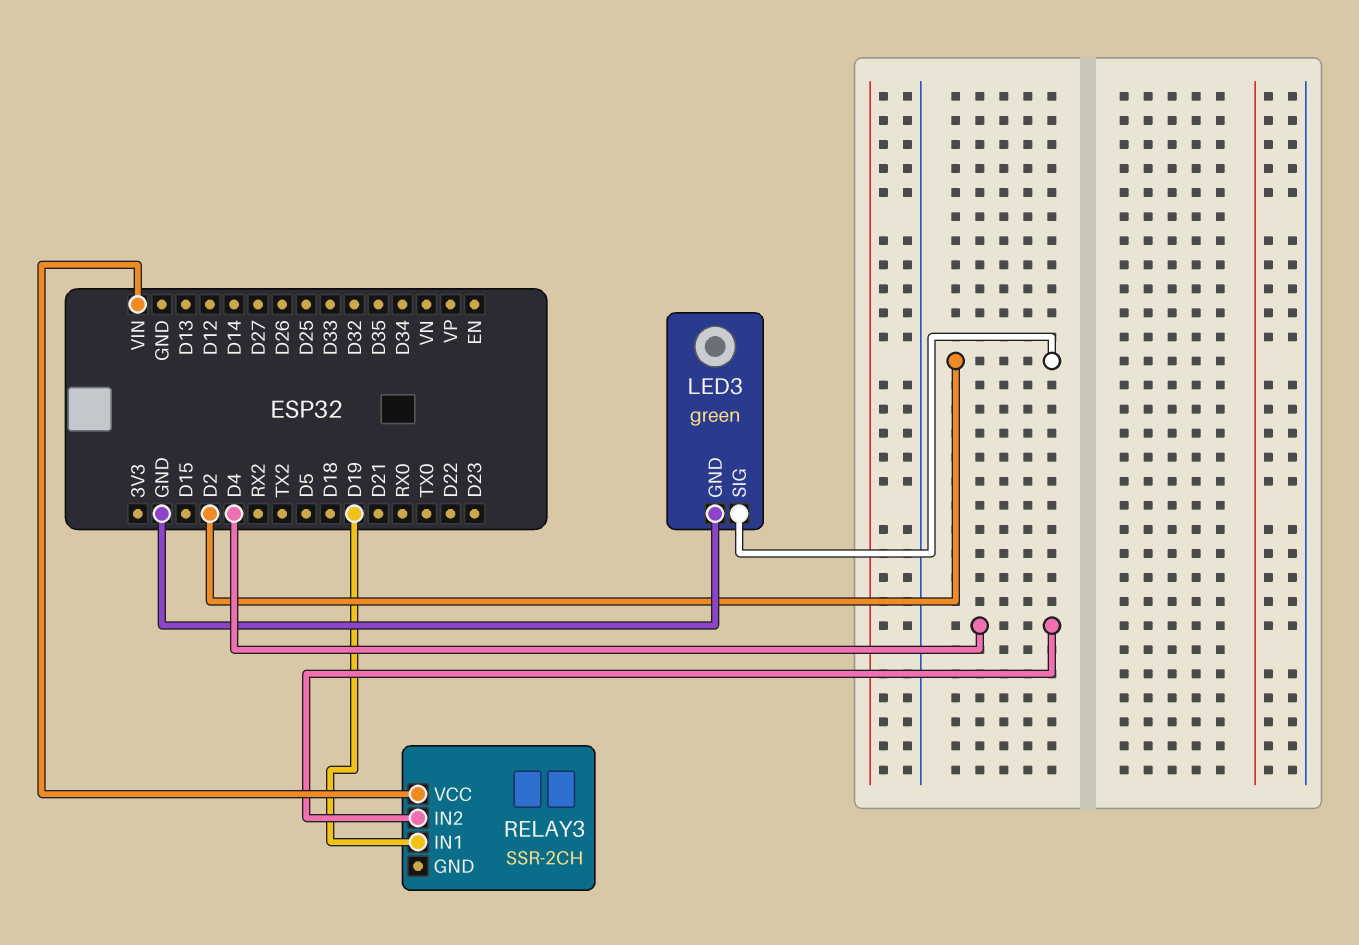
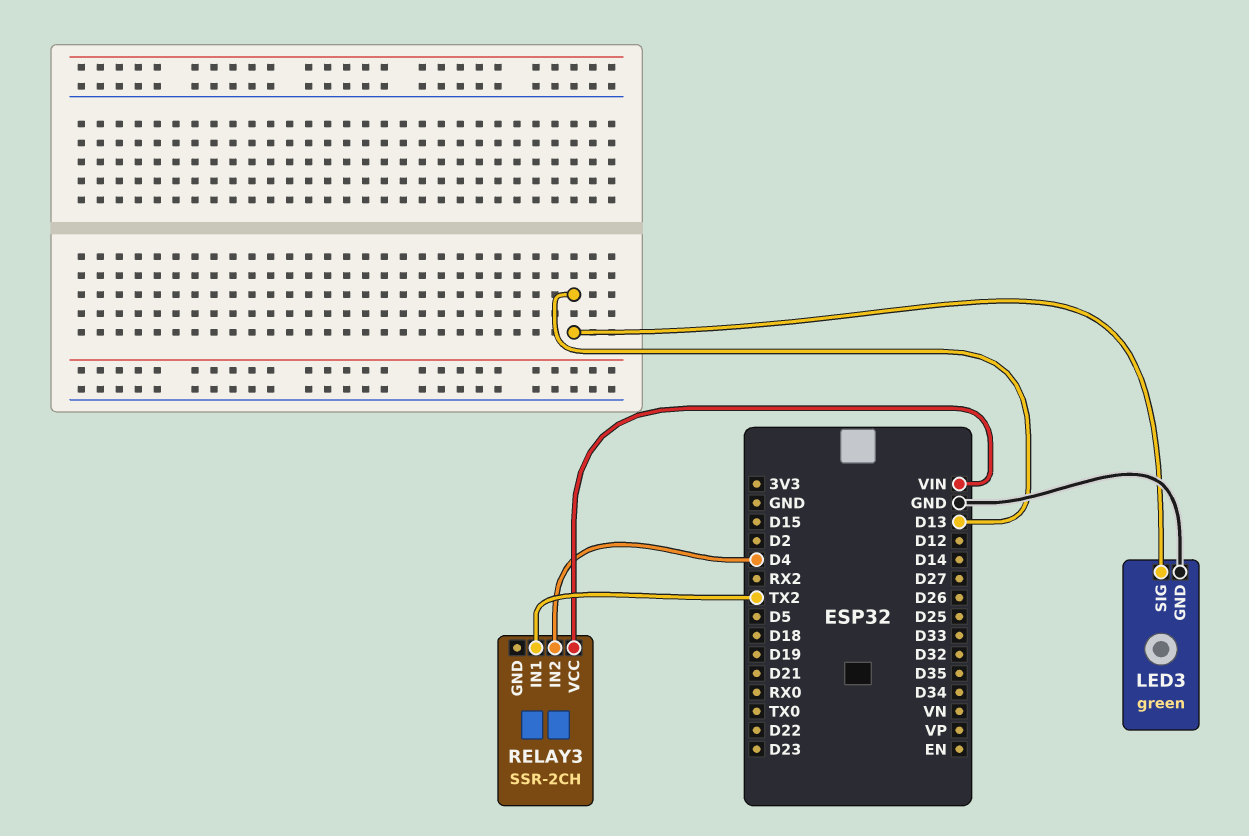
LED3 pin SIG: D2 -> D13
RELAY3 pin IN1: D19 -> TX2

